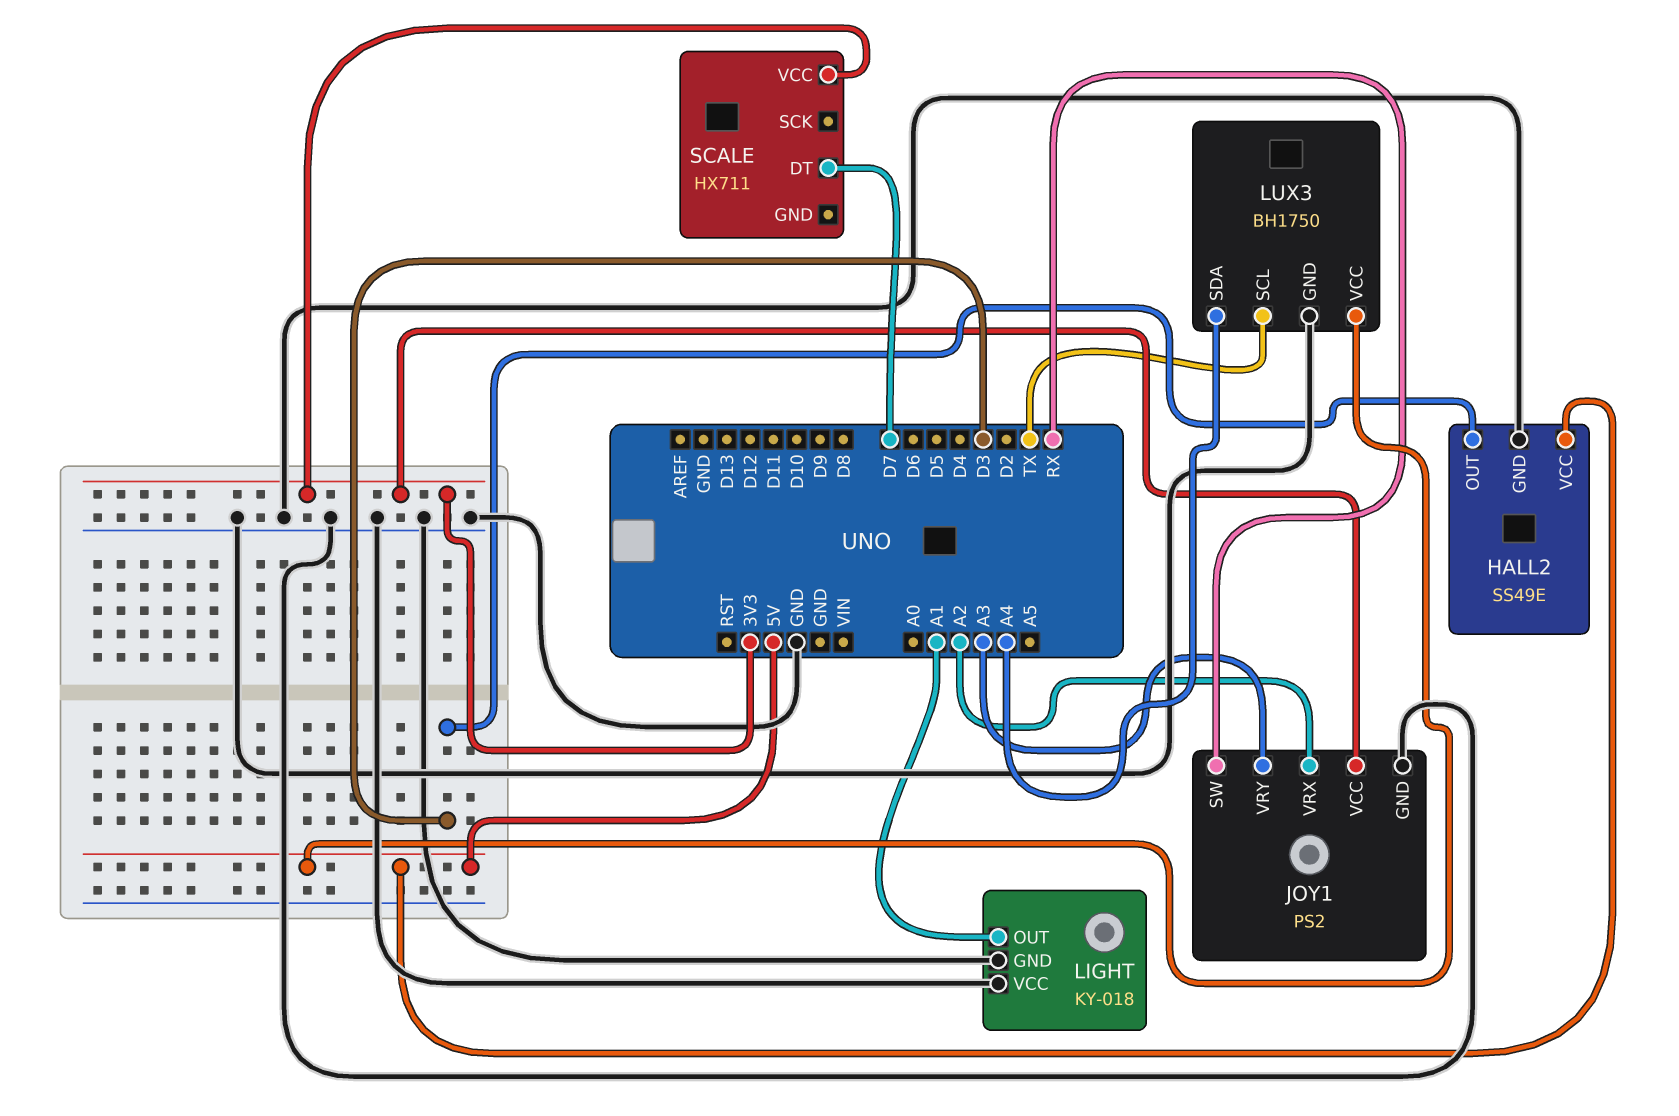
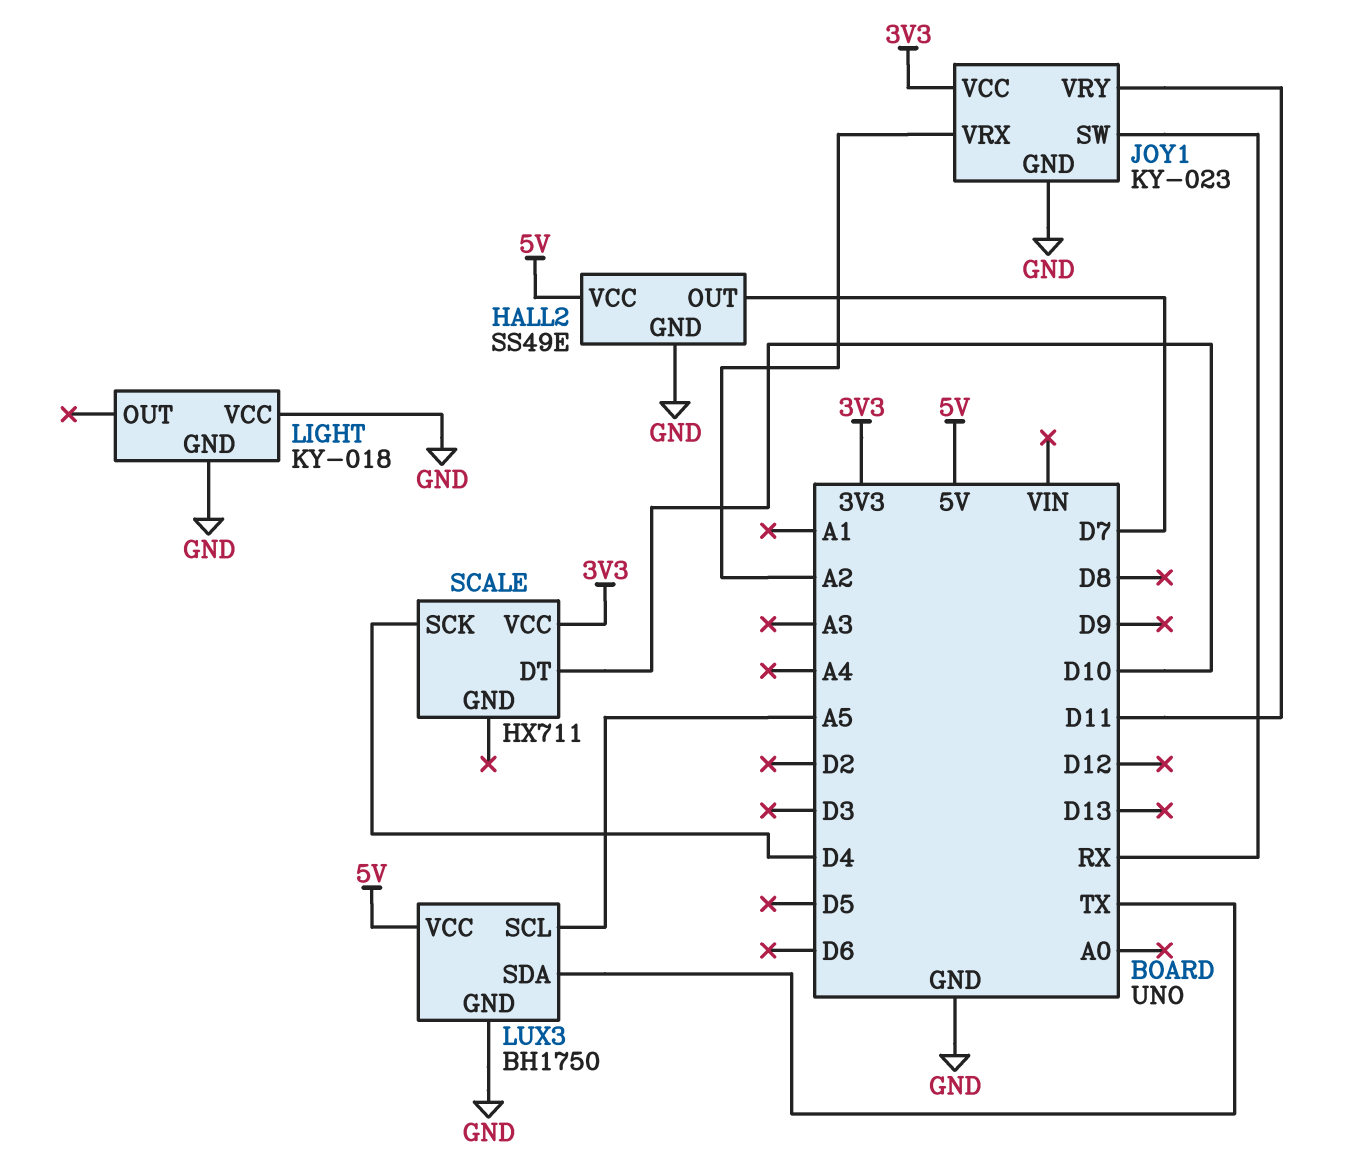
HALL2 pin OUT: D3 -> D7
JOY1: PS2 -> KY-023
JOY1 pin VRY: A3 -> D11
LIGHT pin OUT: A1 -> none
LUX3 pin SCL: TX -> A5
LUX3 pin SDA: A4 -> TX
SCALE pin DT: D7 -> D10
SCALE pin SCK: none -> D4

